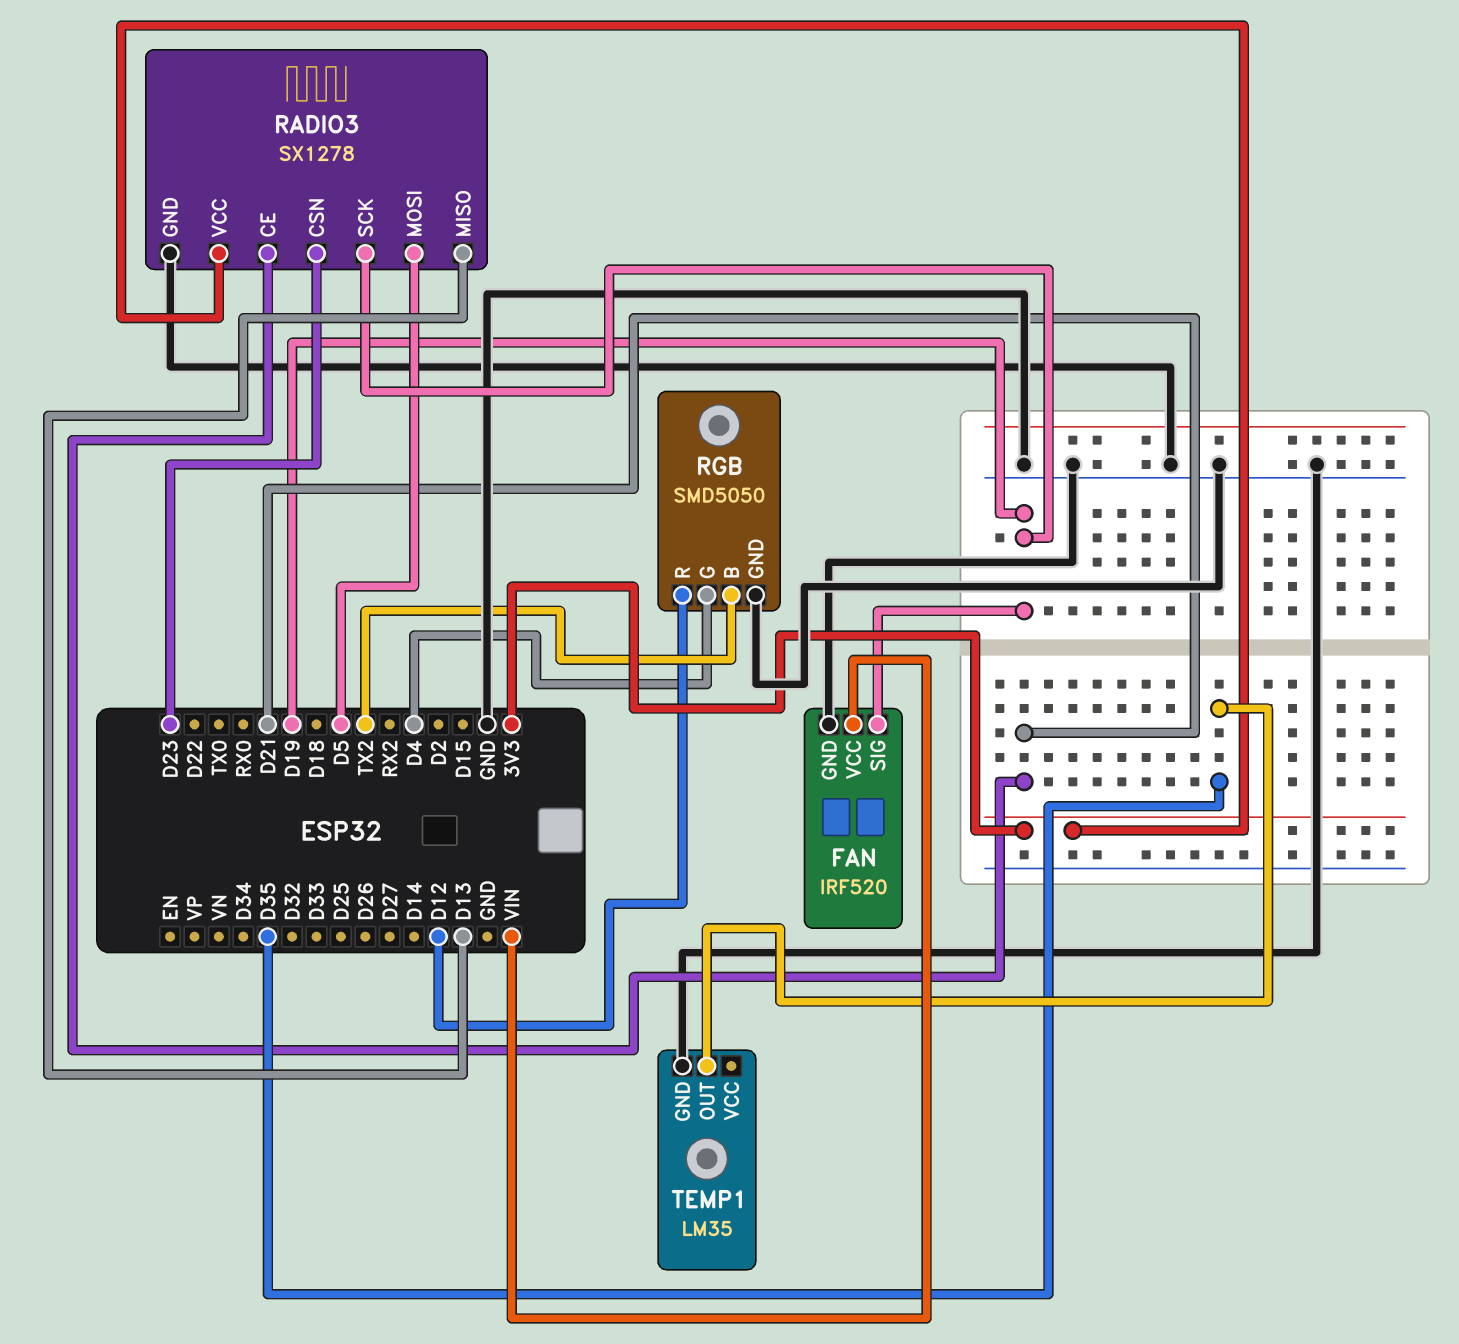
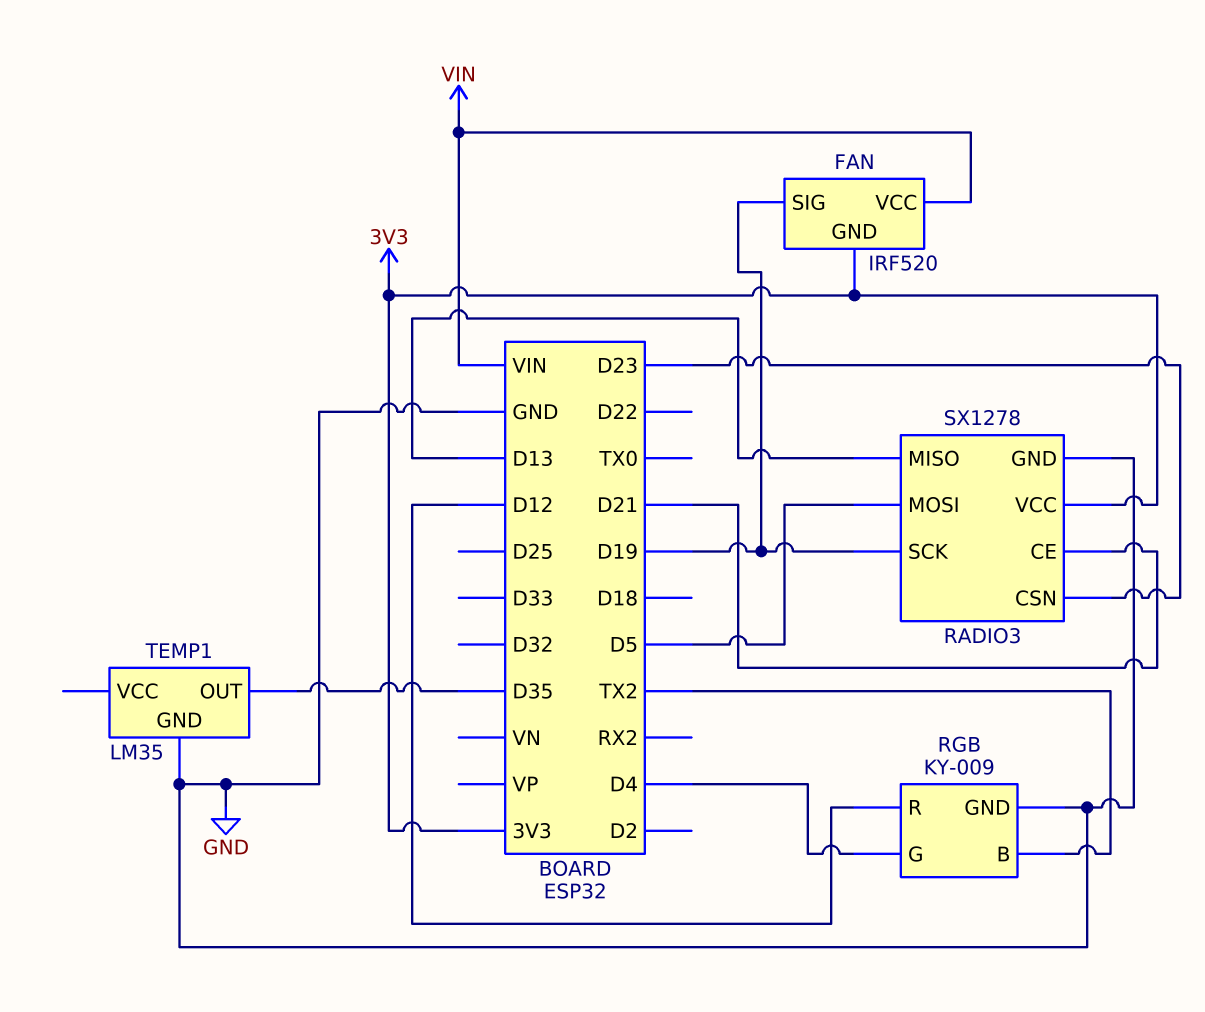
FAN pin GND: GND -> 3V3
RGB: SMD5050 -> KY-009

